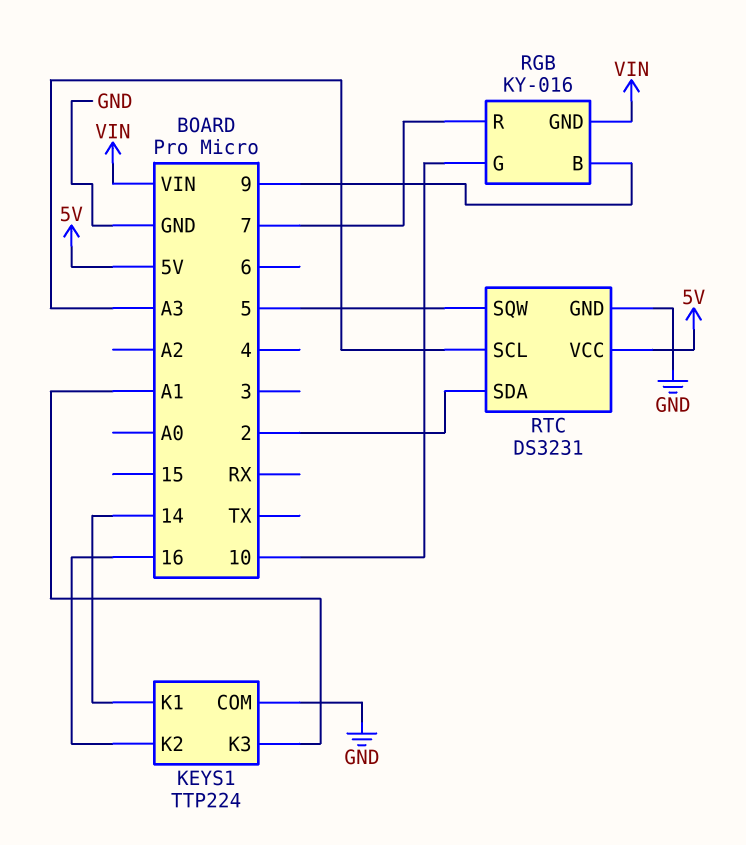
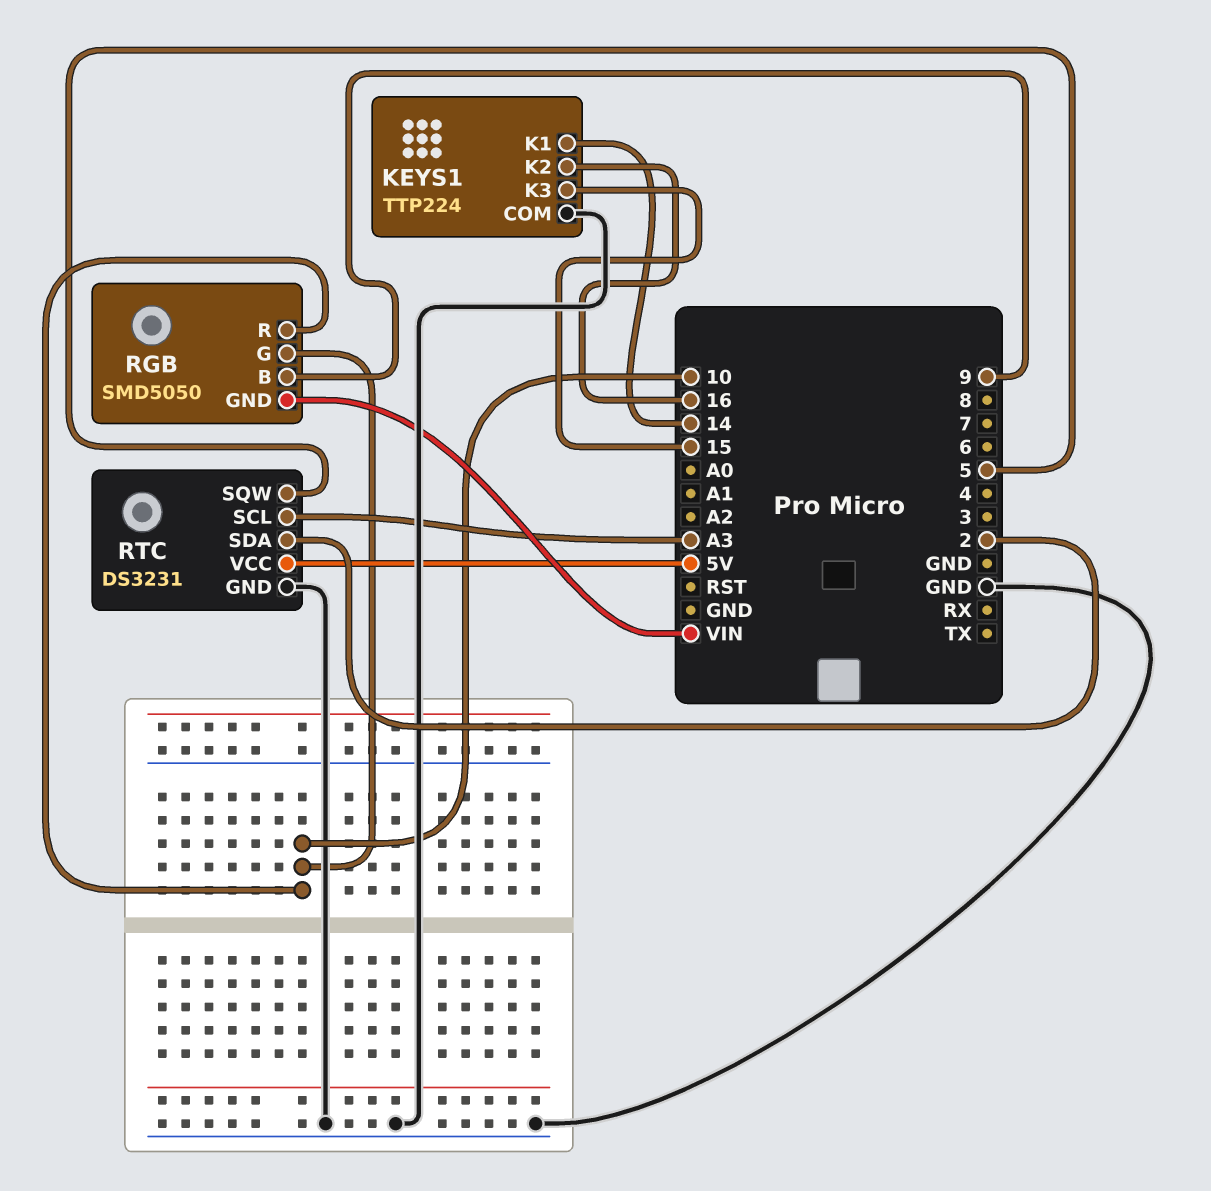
KEYS1 pin K3: A1 -> 15
RGB: KY-016 -> SMD5050
RGB pin R: 7 -> 10

